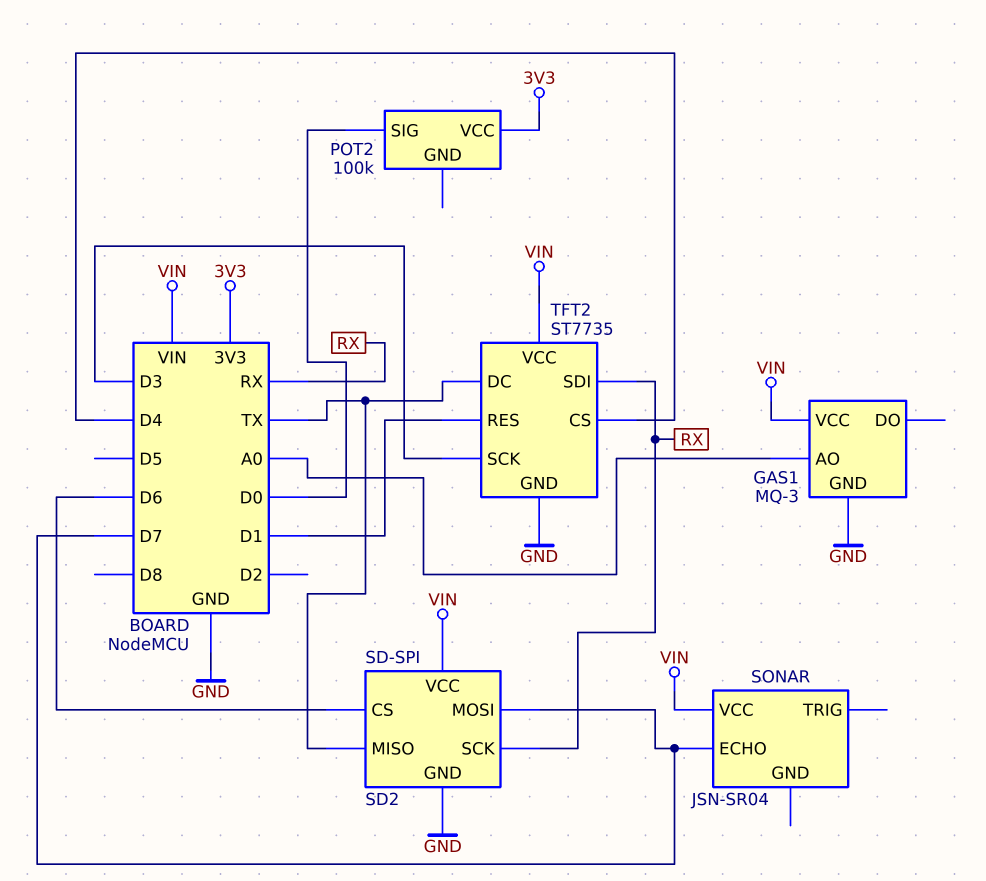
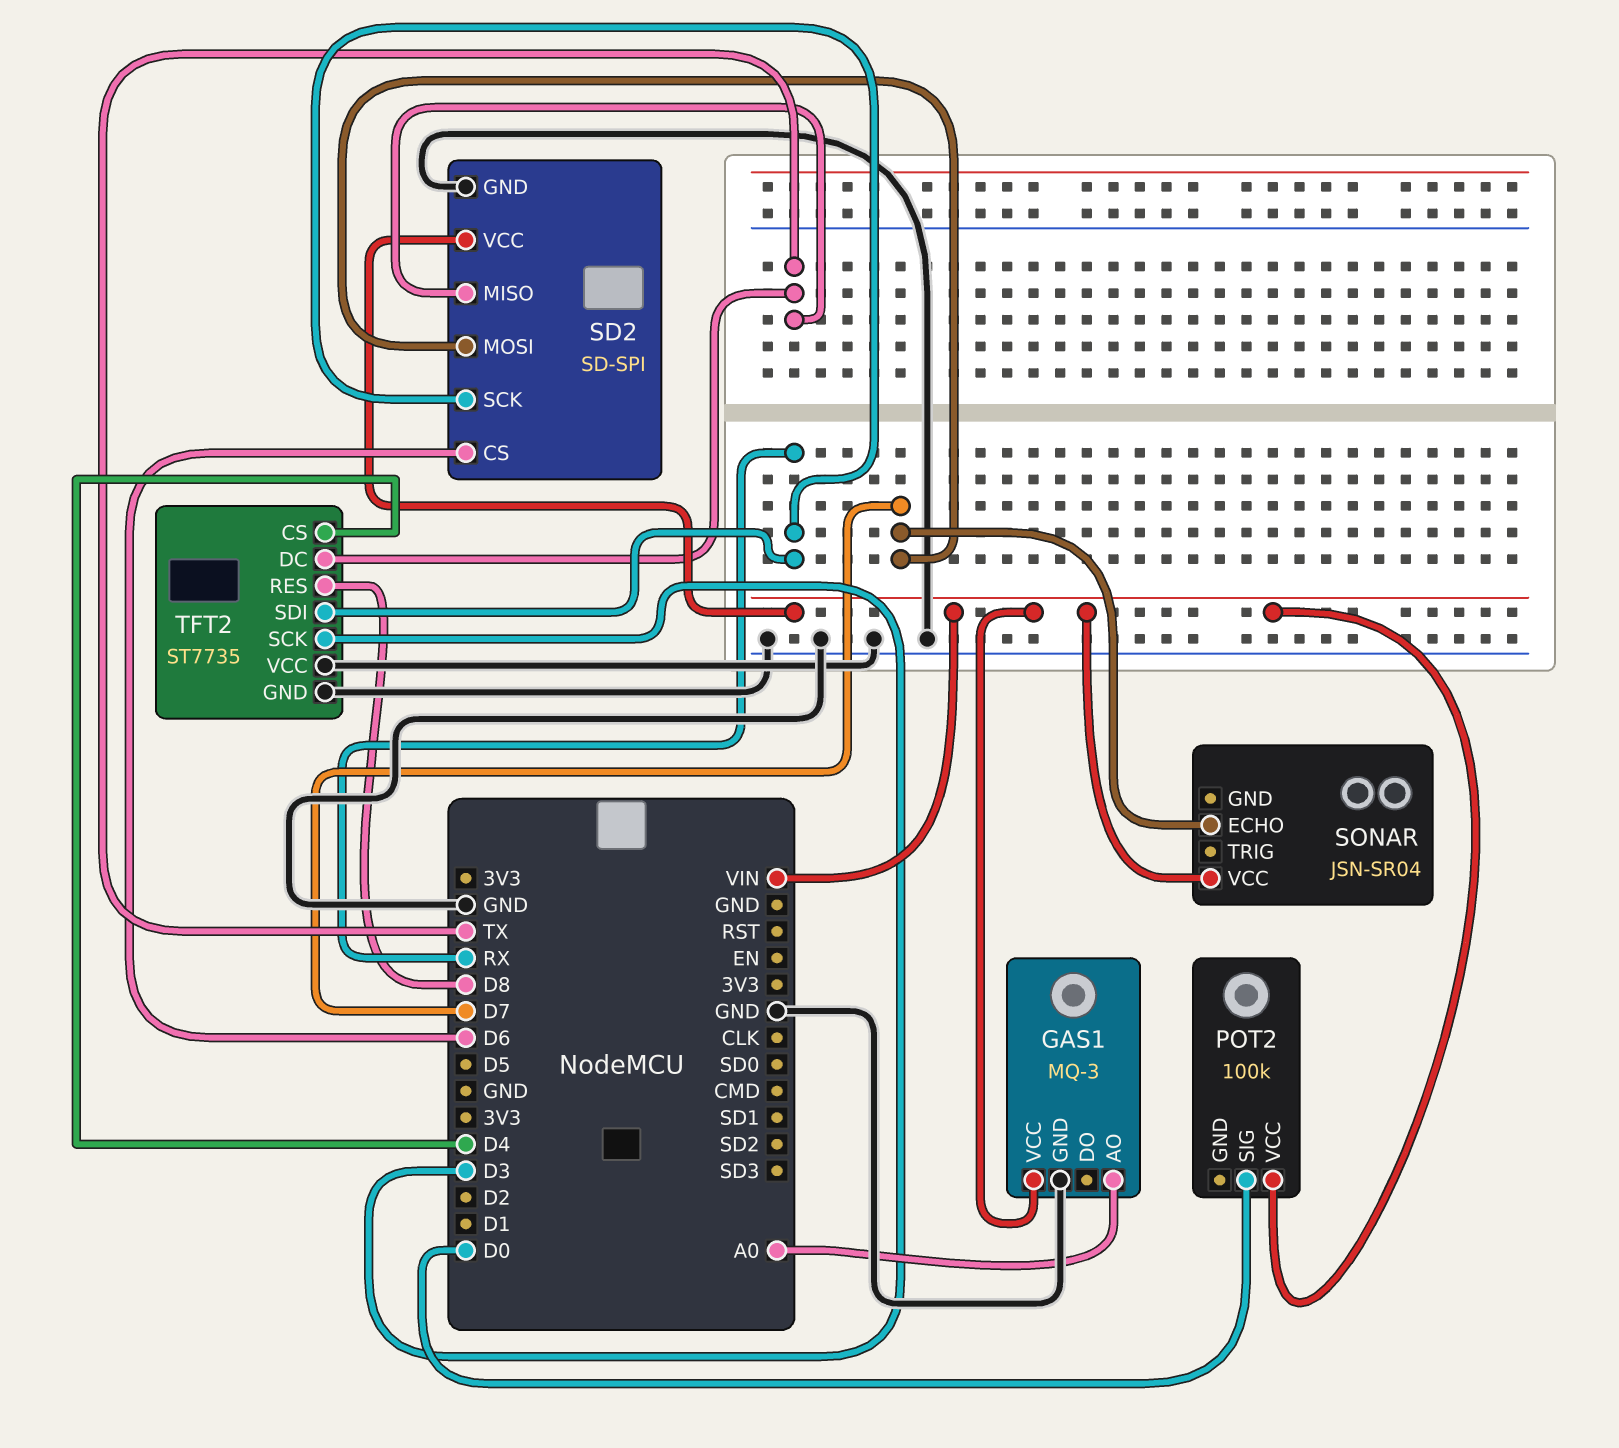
POT2 pin VCC: 3V3 -> VIN
TFT2 pin RES: D1 -> D8
TFT2 pin VCC: VIN -> GND

